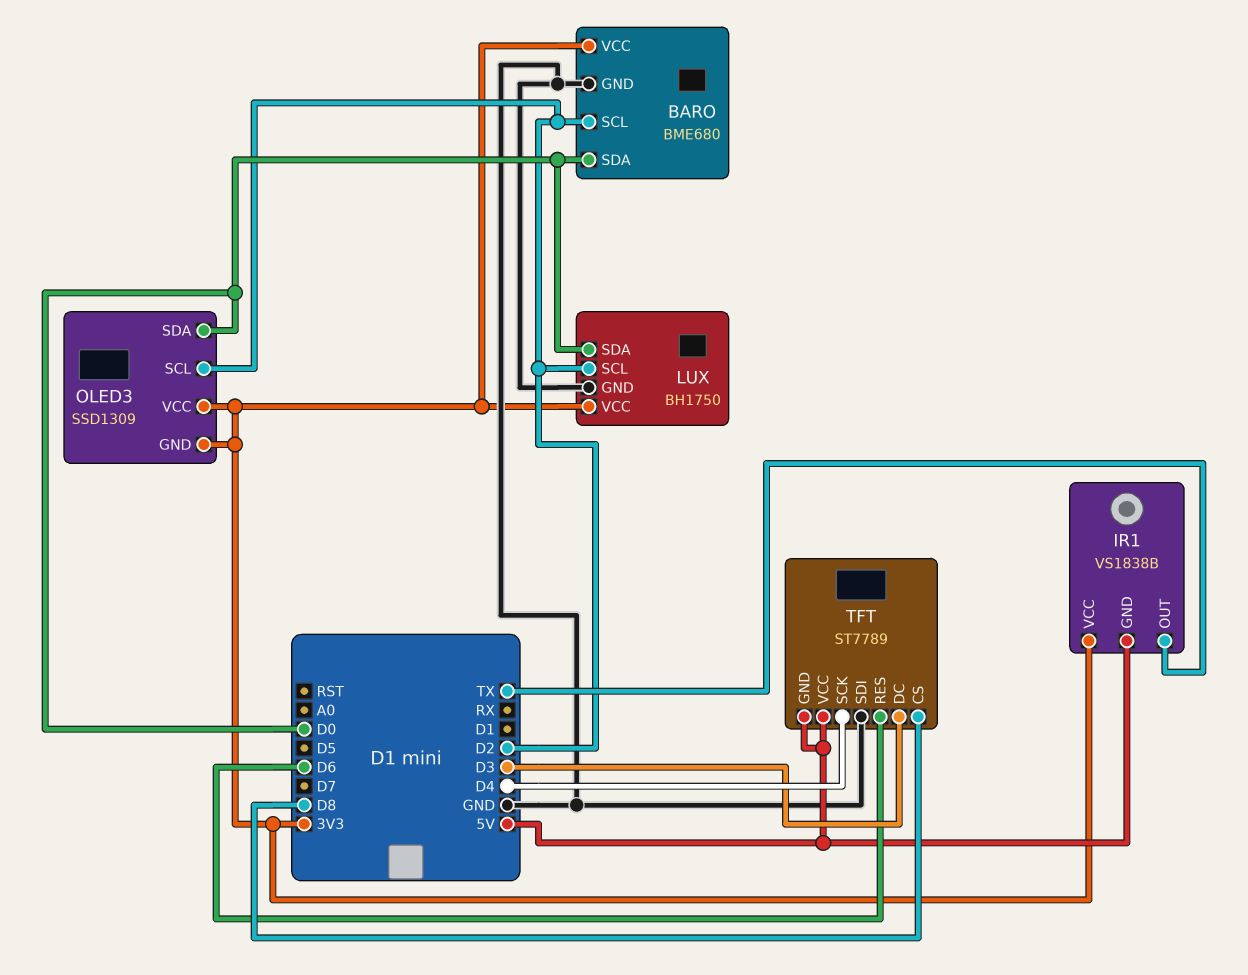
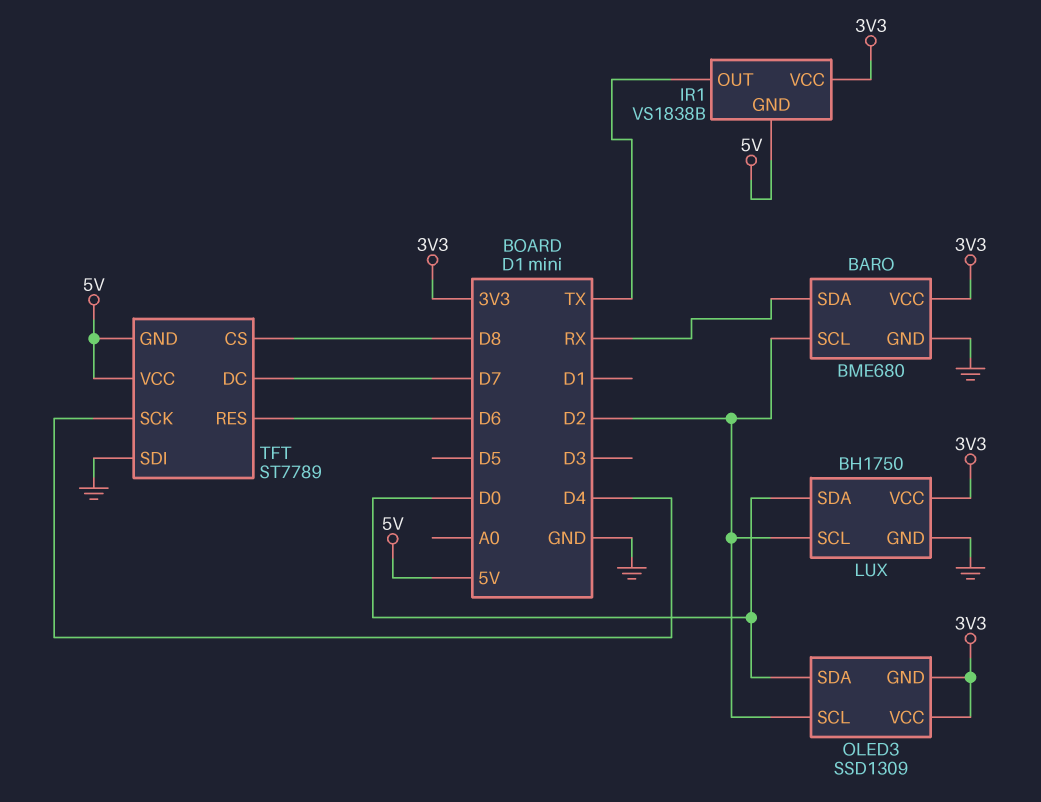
BARO pin SDA: D0 -> RX
TFT pin DC: D3 -> D7

